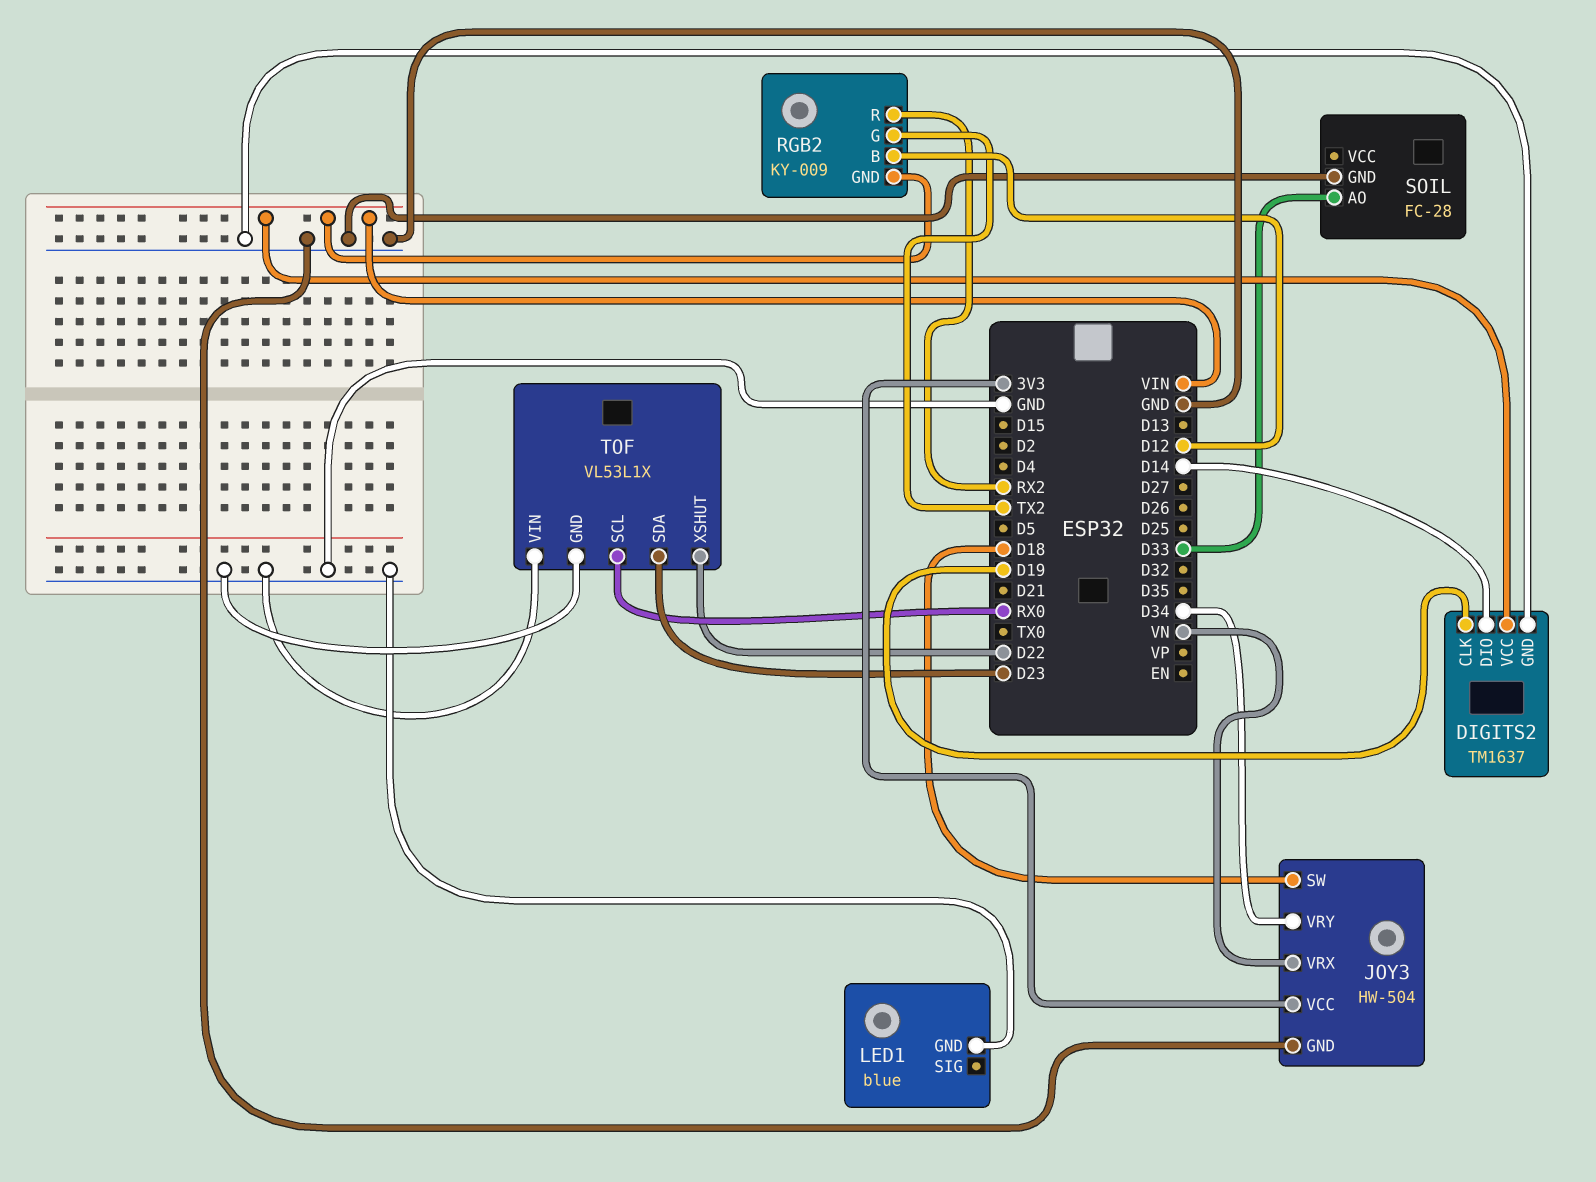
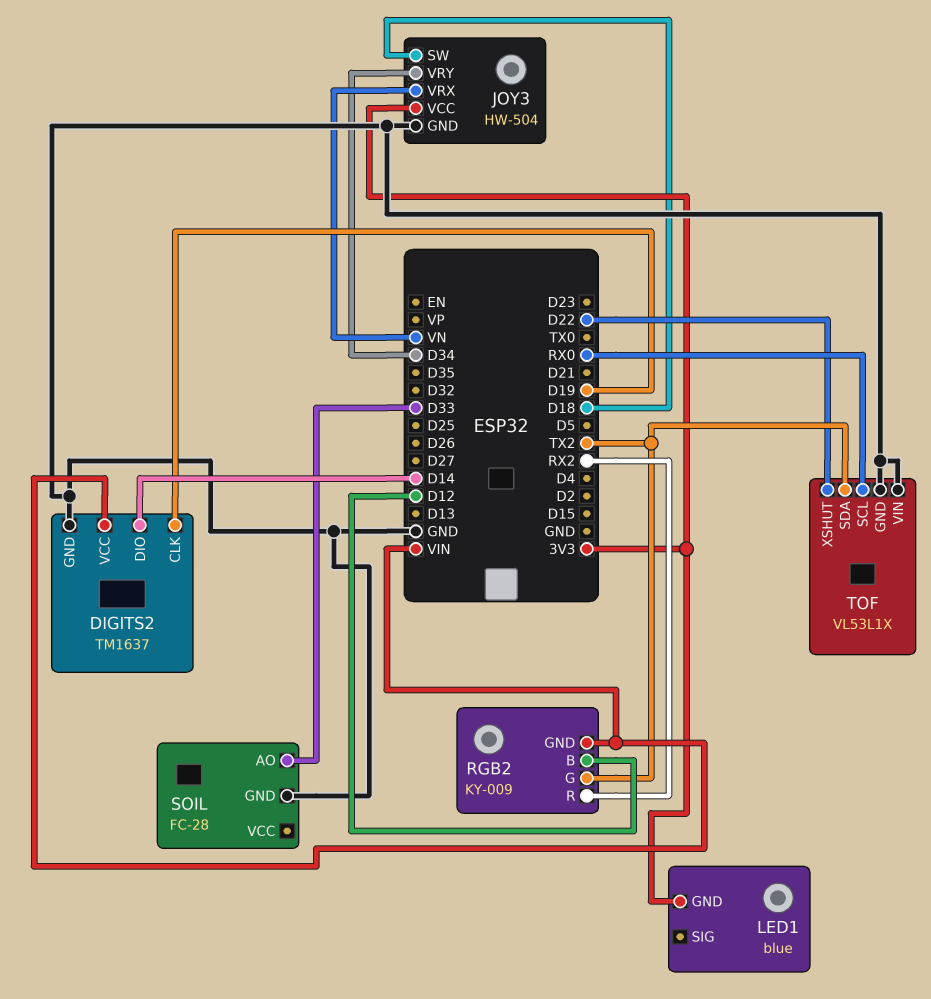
LED1 pin GND: GND -> 3V3
TOF pin SDA: D23 -> TX2

